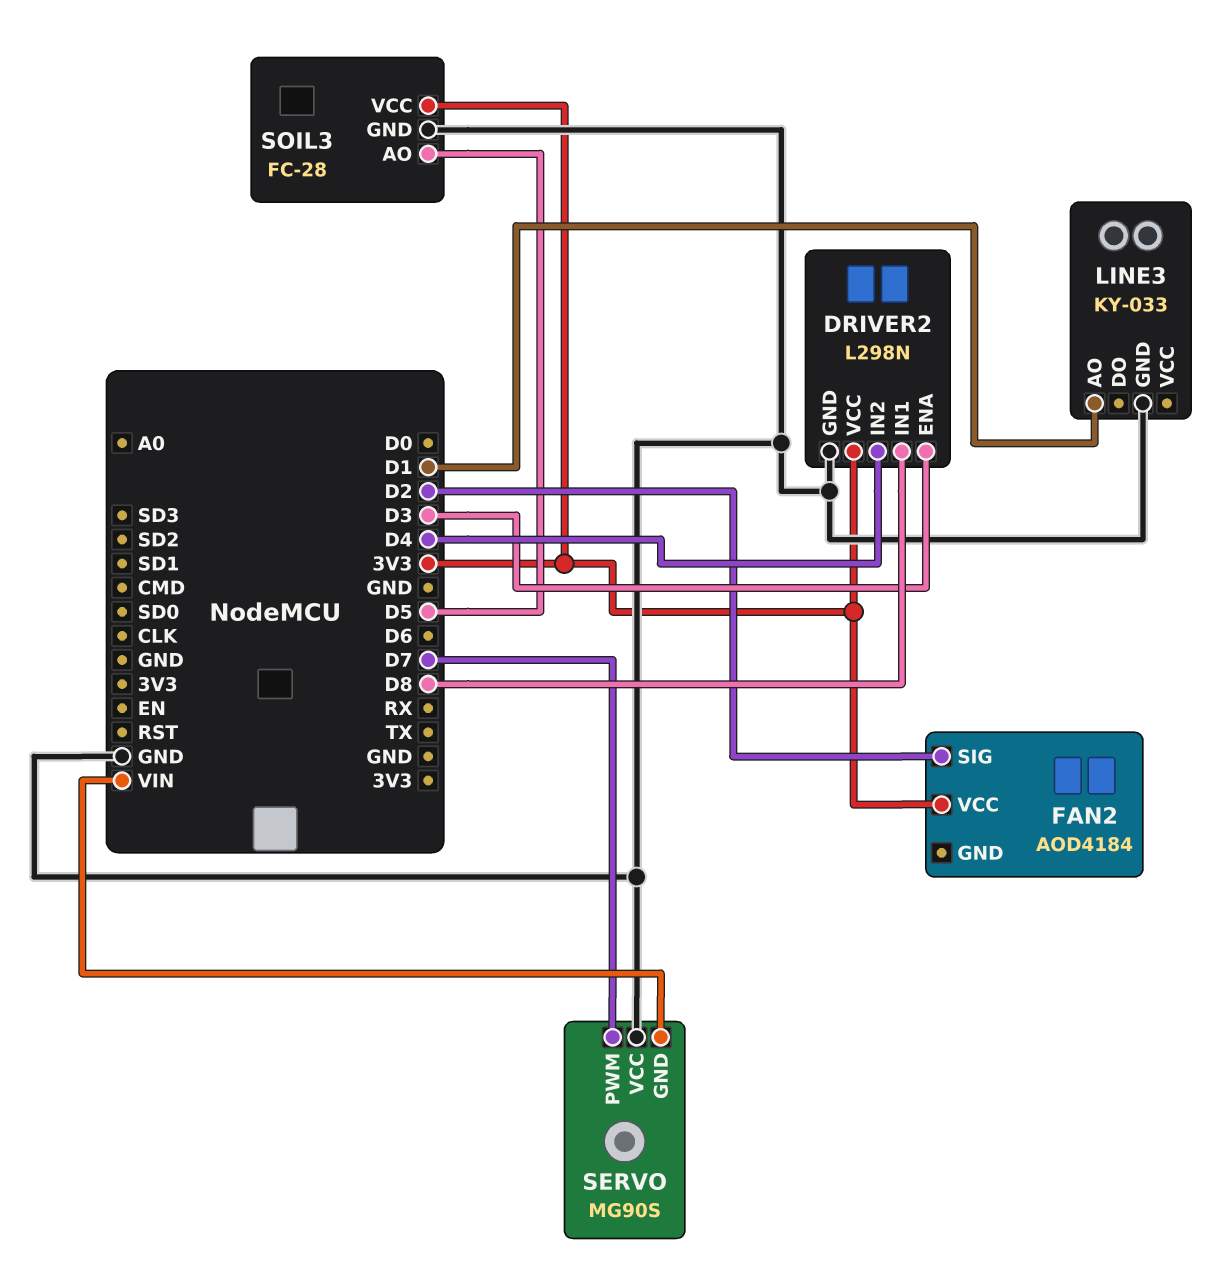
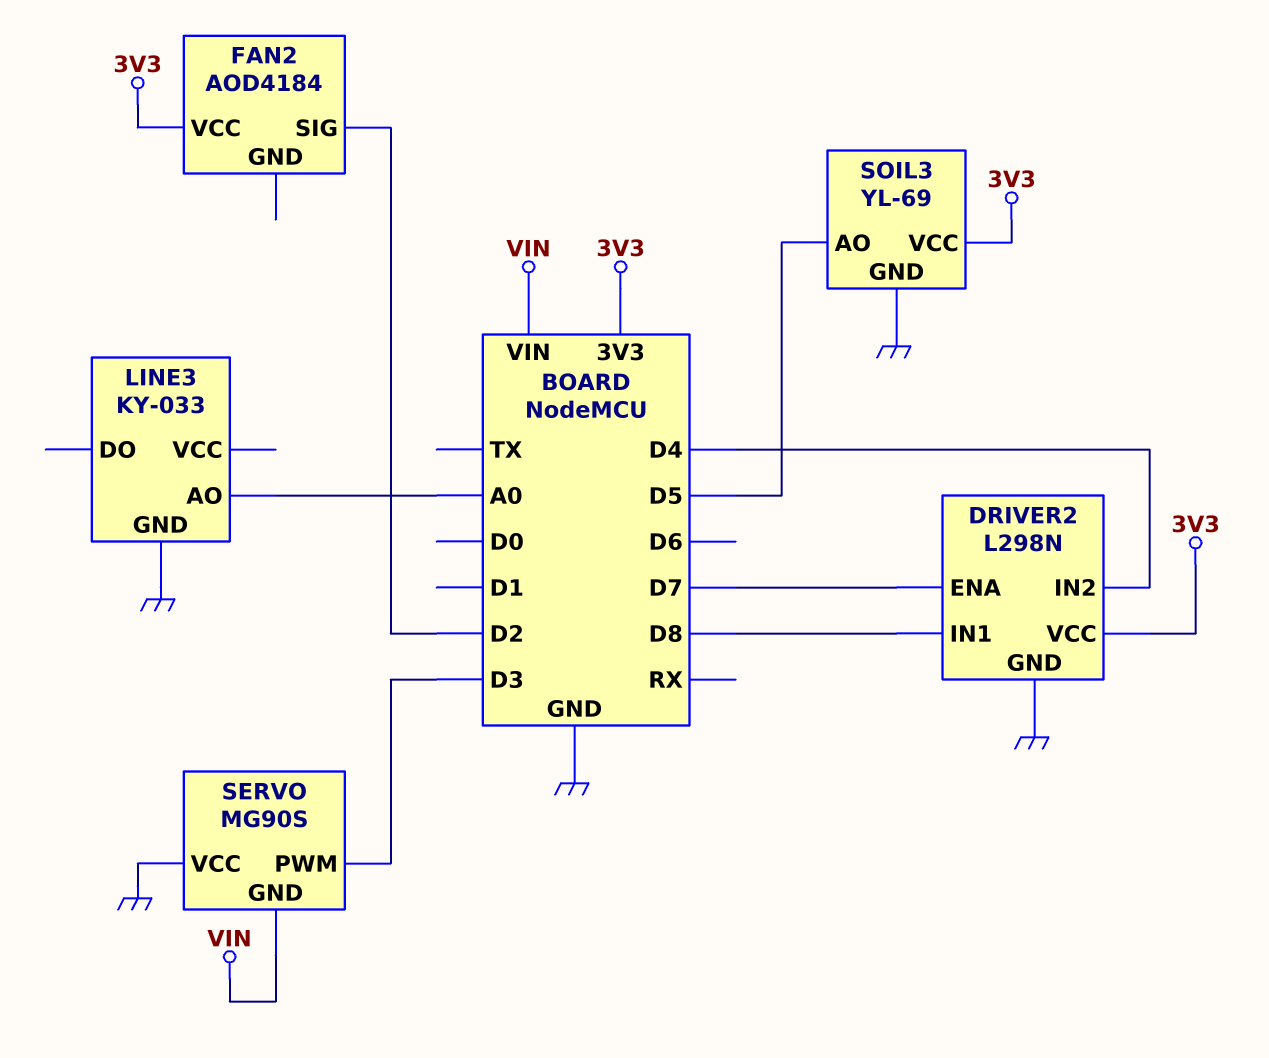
DRIVER2 pin ENA: D3 -> D7
LINE3 pin AO: D1 -> A0
SERVO pin PWM: D7 -> D3
SOIL3: FC-28 -> YL-69

